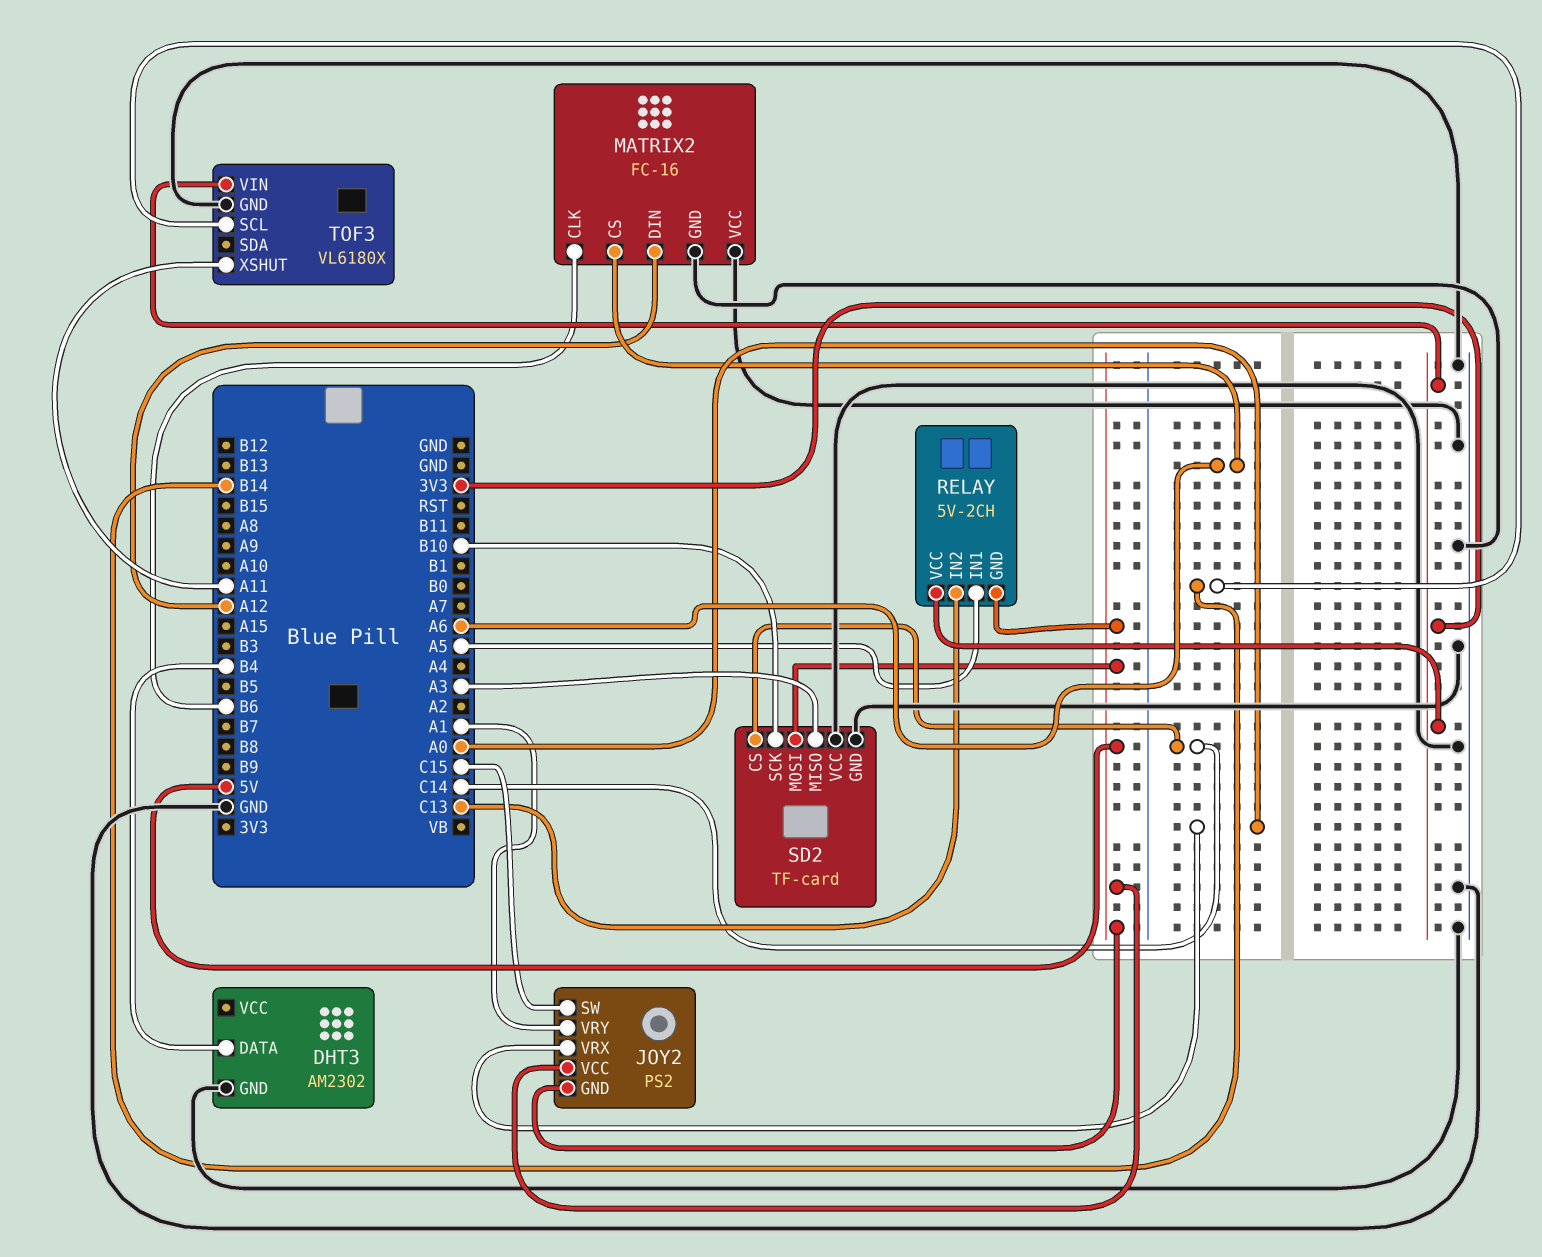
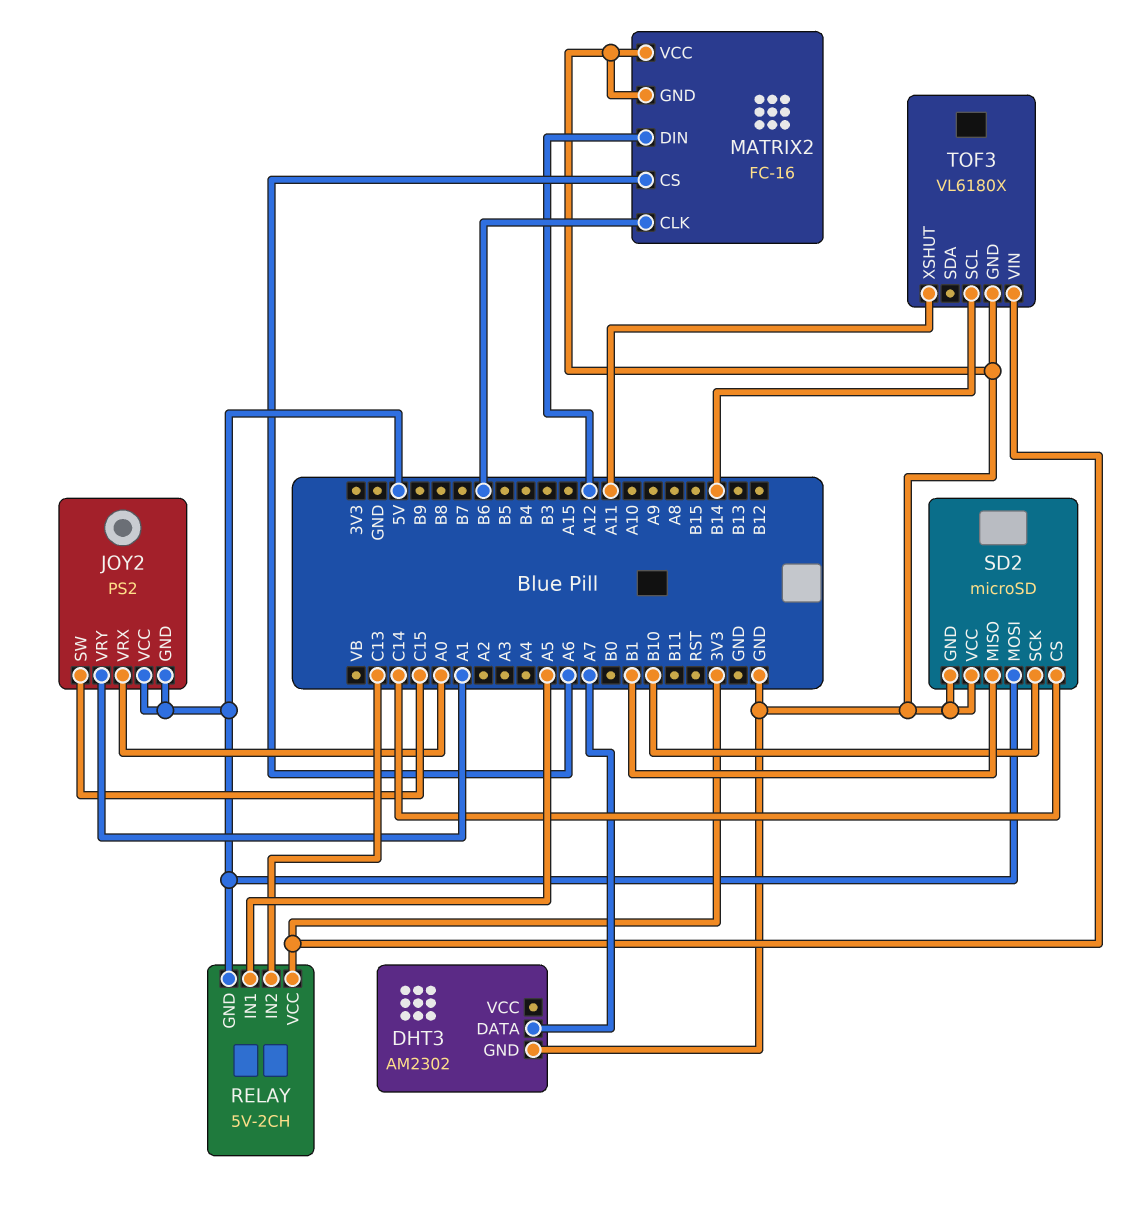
DHT3 pin DATA: B4 -> A7
SD2: TF-card -> microSD
SD2 pin MISO: A3 -> B1

